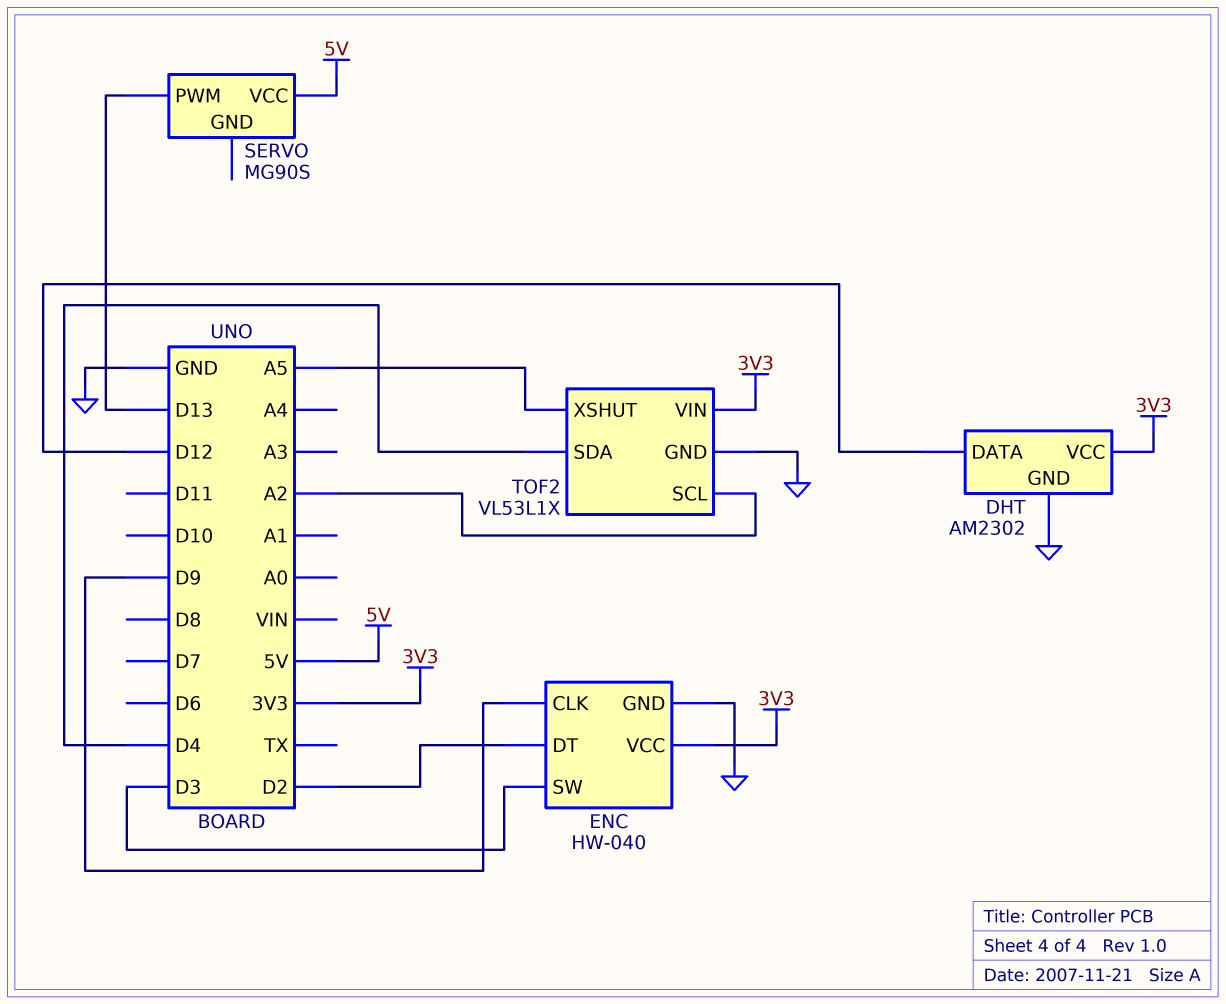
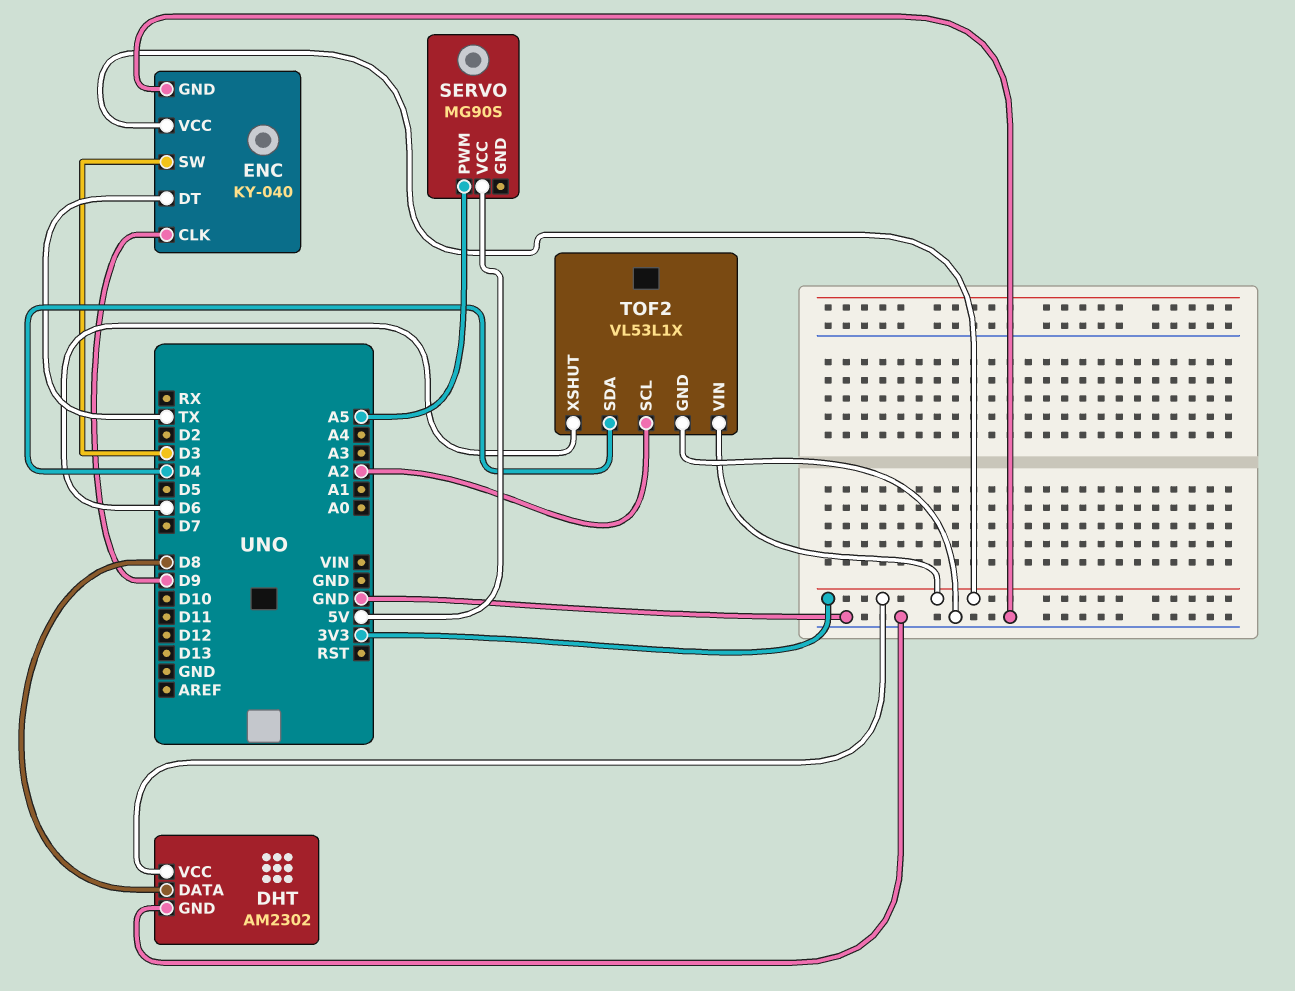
DHT pin DATA: D12 -> D8
ENC: HW-040 -> KY-040
ENC pin DT: D2 -> TX
SERVO pin PWM: D13 -> A5
TOF2 pin XSHUT: A5 -> D6

